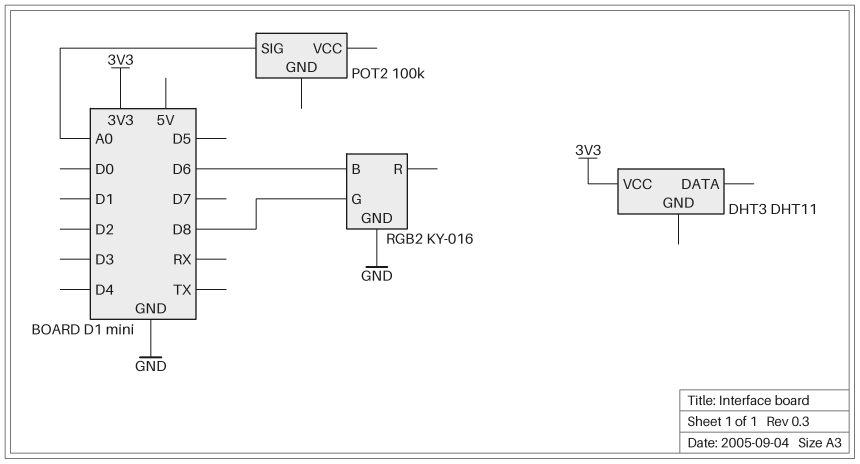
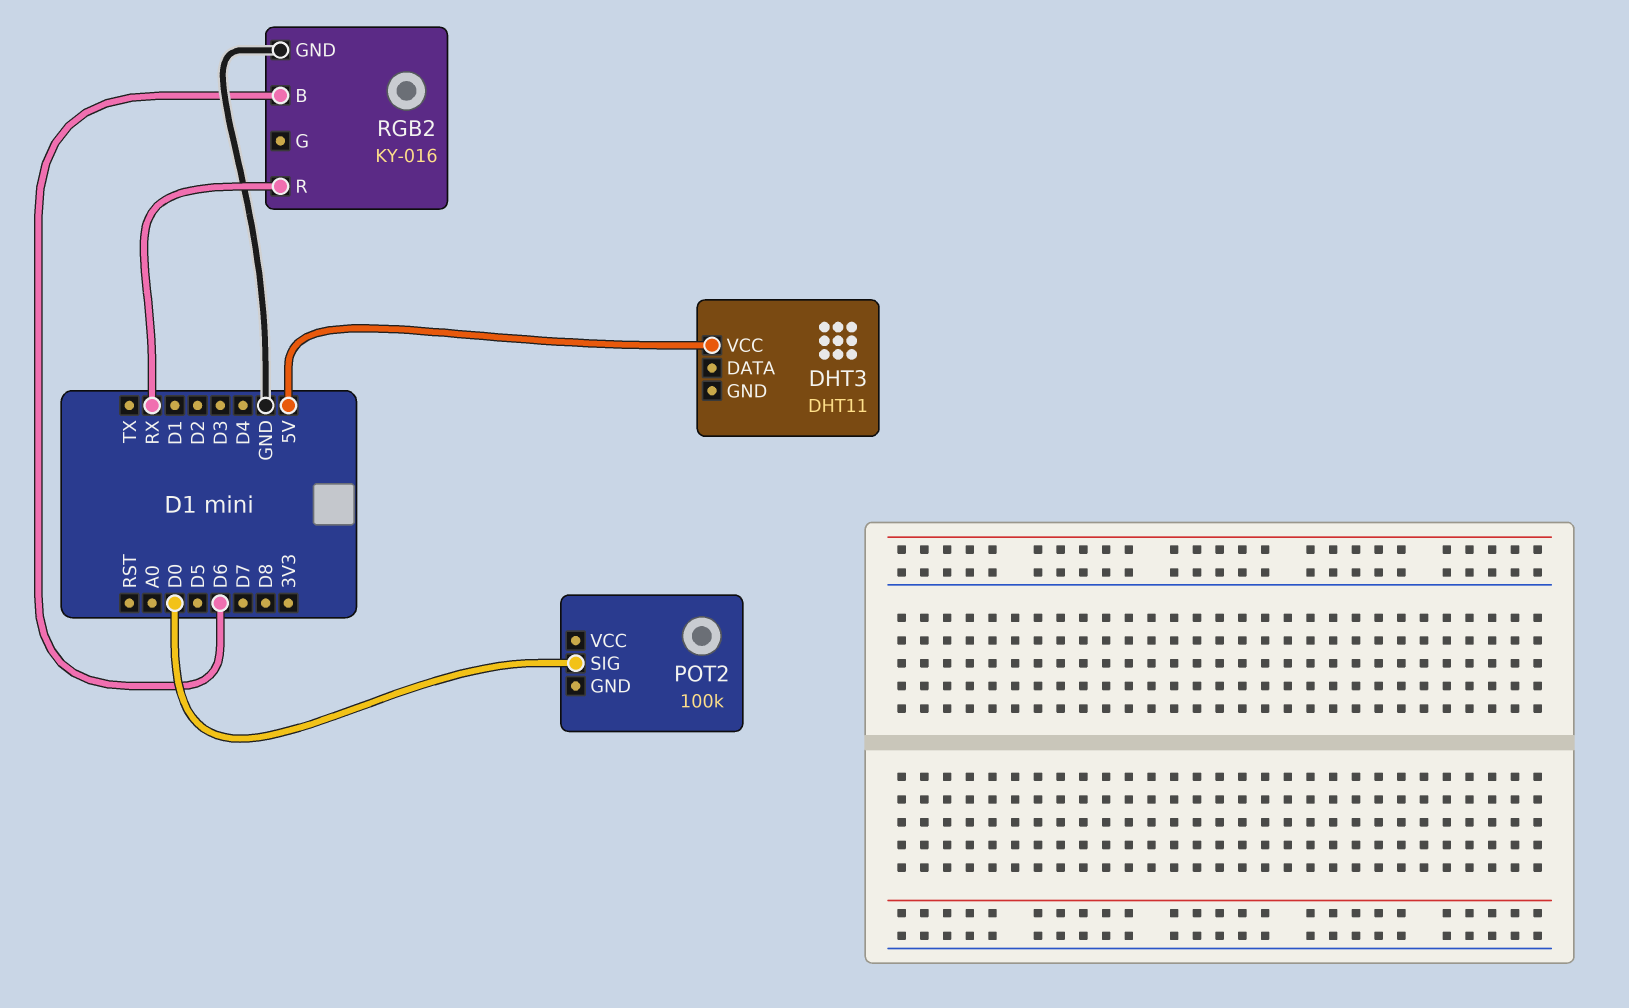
DHT3 pin VCC: 3V3 -> 5V
POT2 pin SIG: A0 -> D0
RGB2 pin G: D8 -> none
RGB2 pin R: none -> RX

